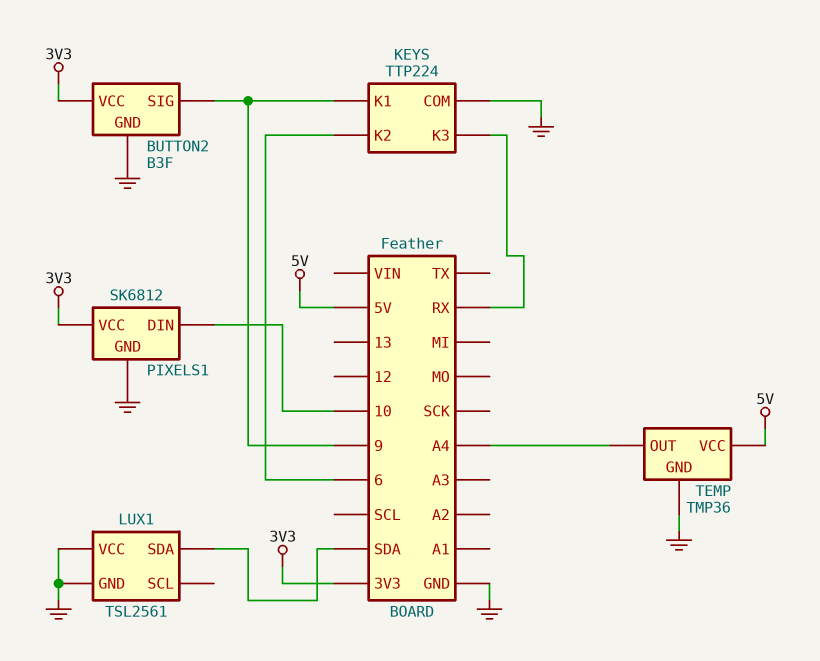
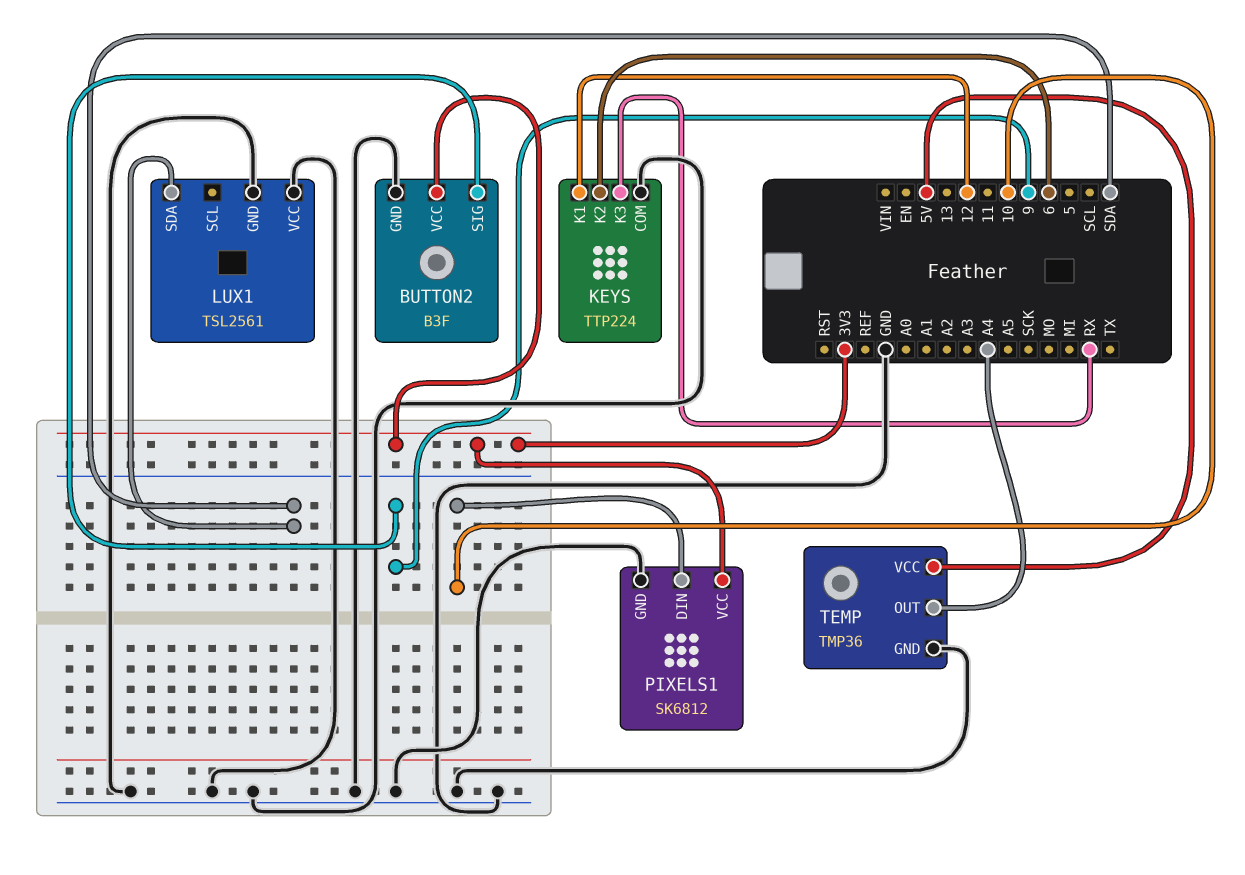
KEYS pin K1: 9 -> 12

